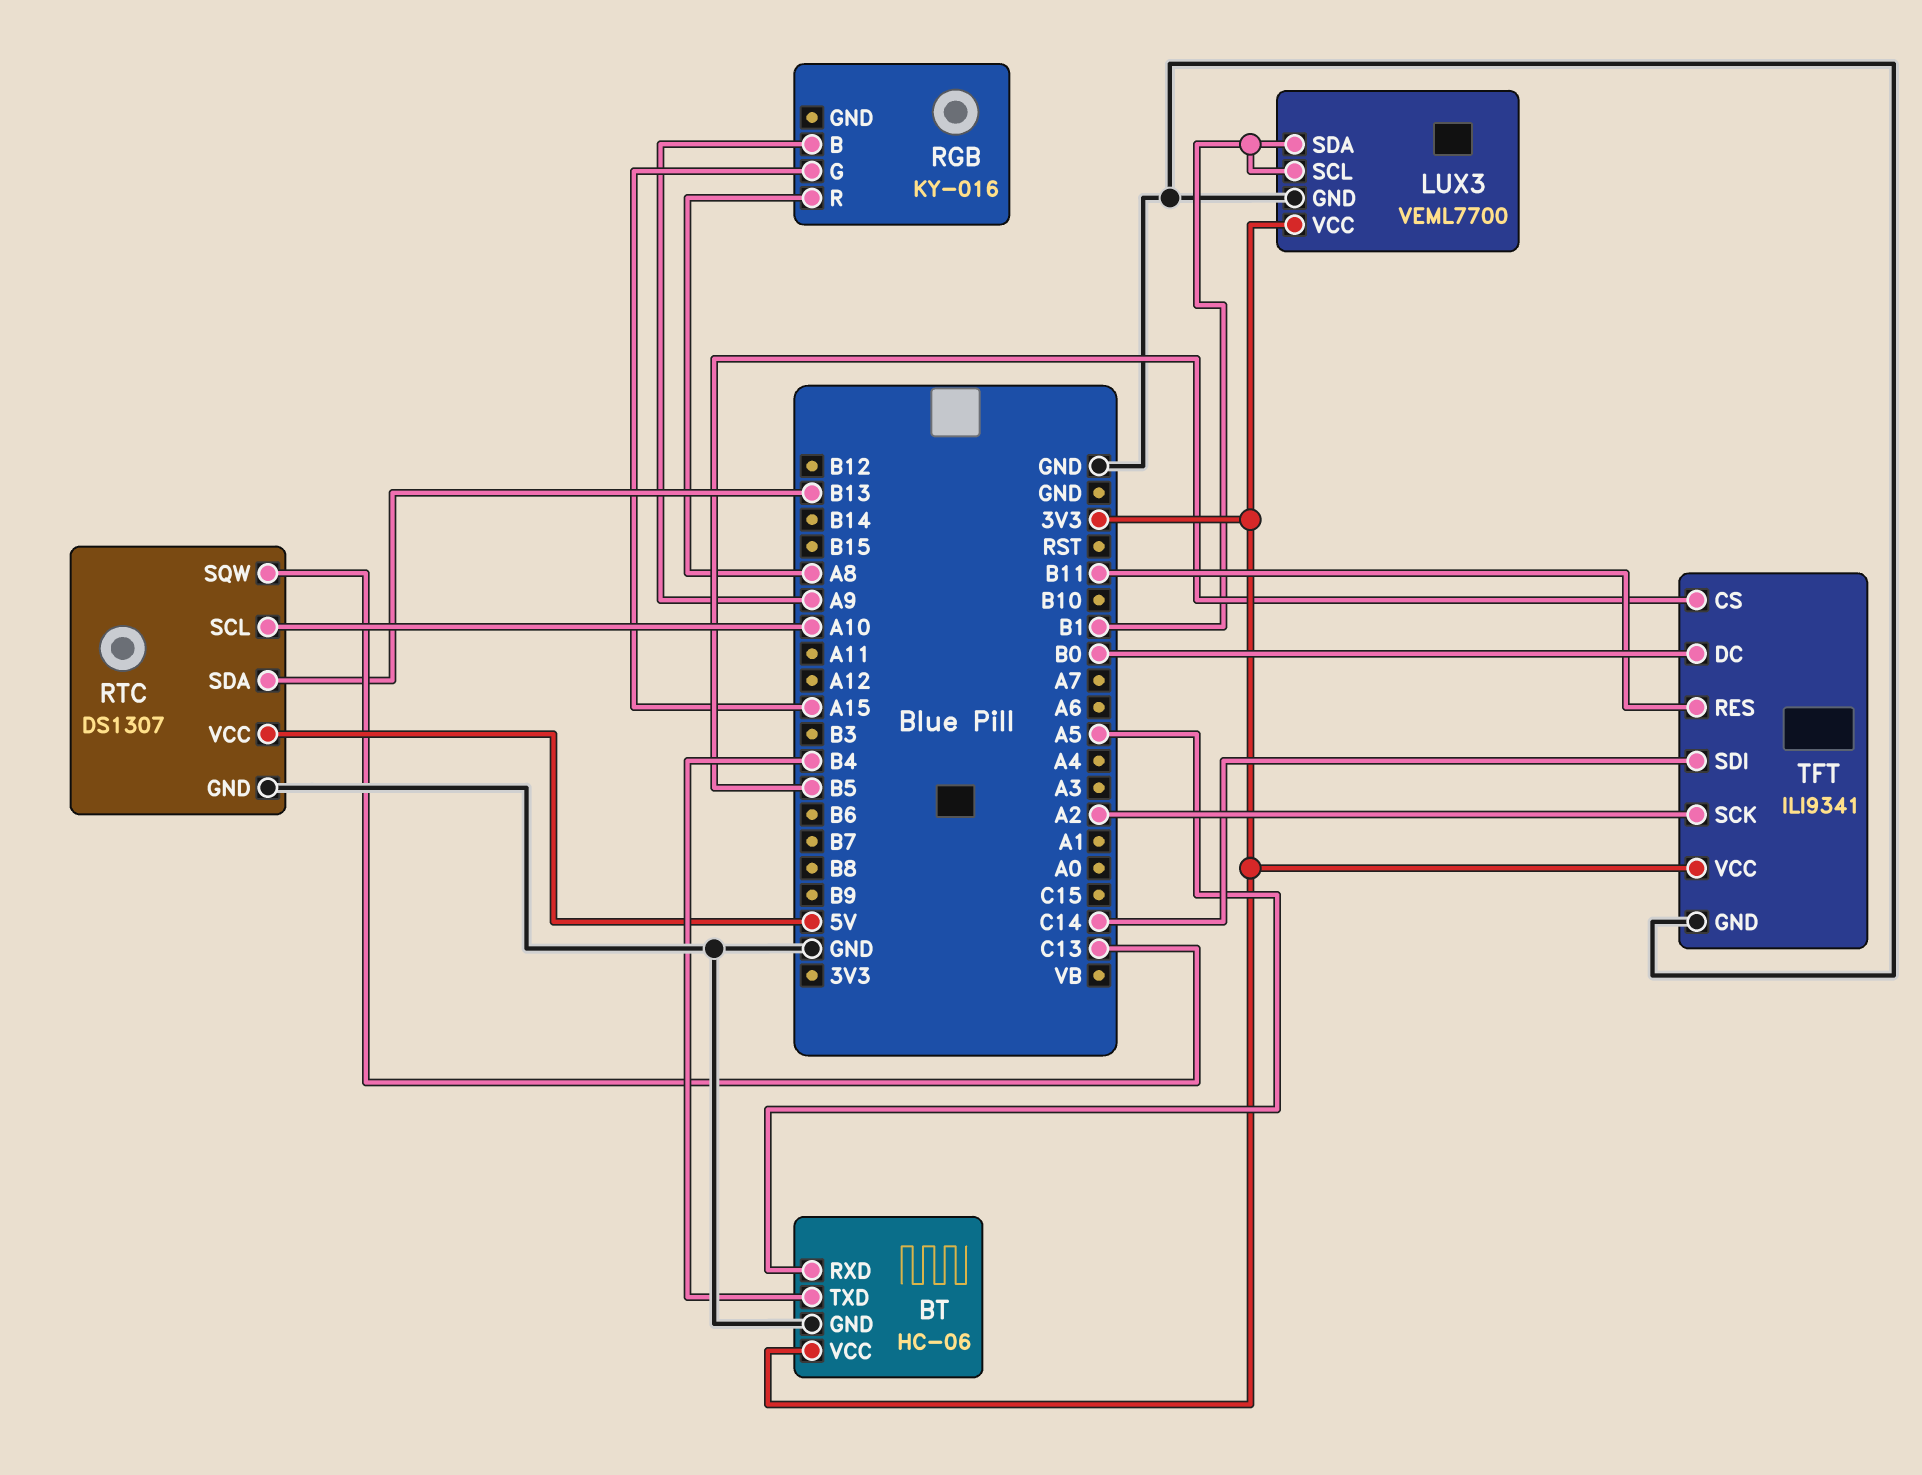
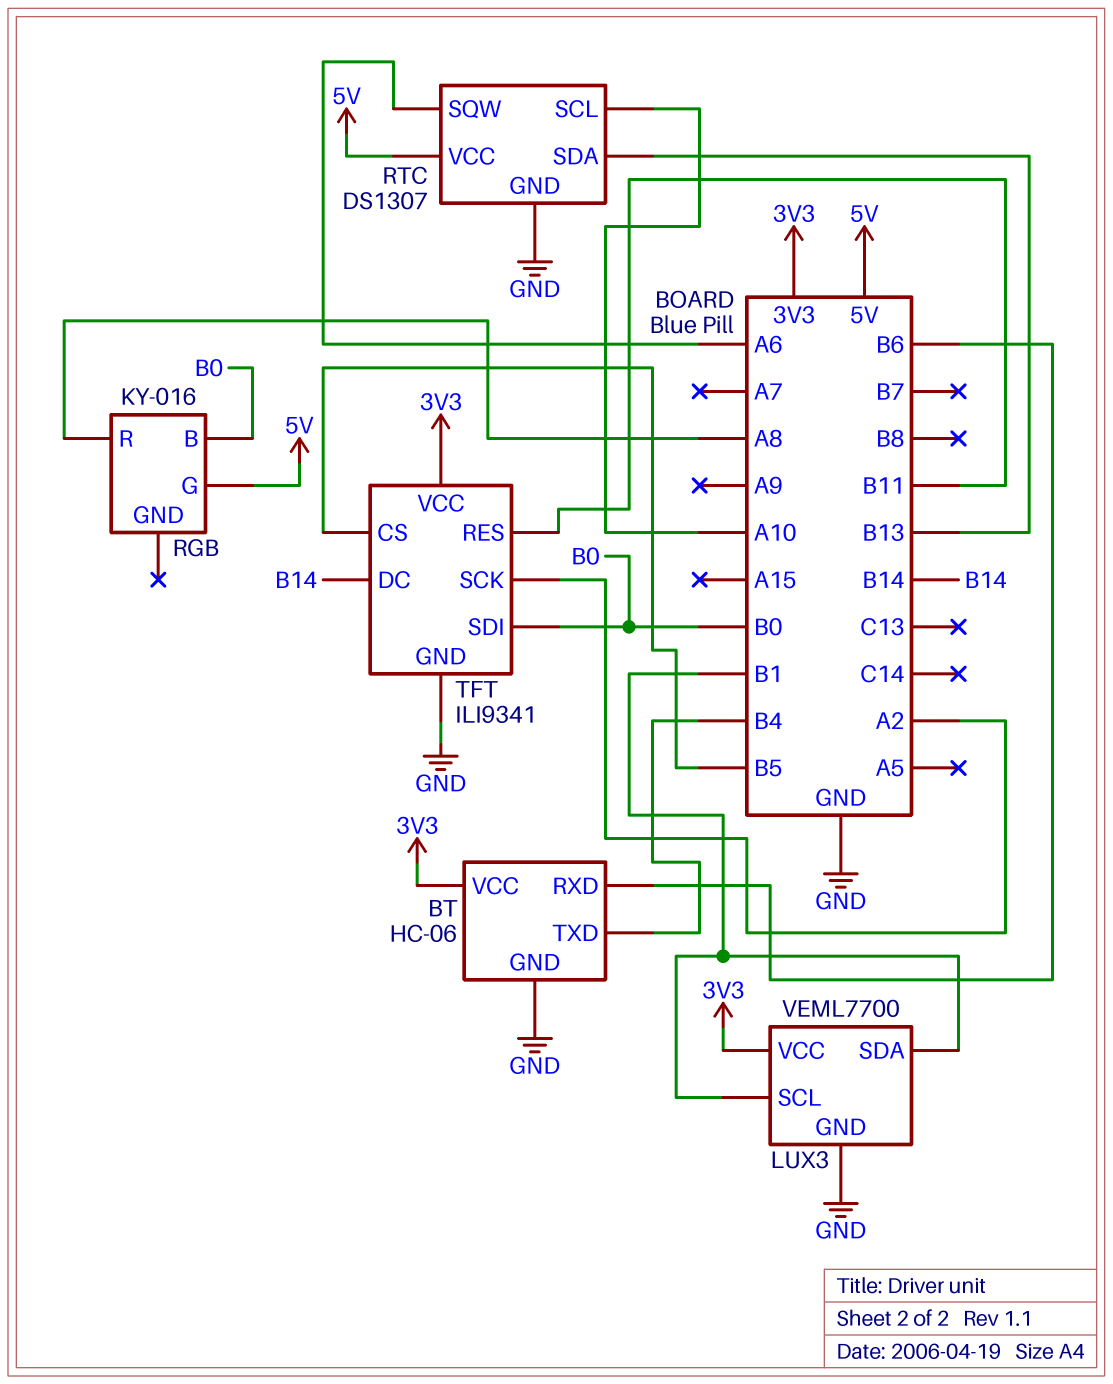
BT pin RXD: A5 -> B6
RGB pin B: A9 -> B0
RGB pin G: A15 -> 5V
RTC pin SQW: C13 -> A6
TFT pin DC: B0 -> B14
TFT pin SDI: C14 -> B0

